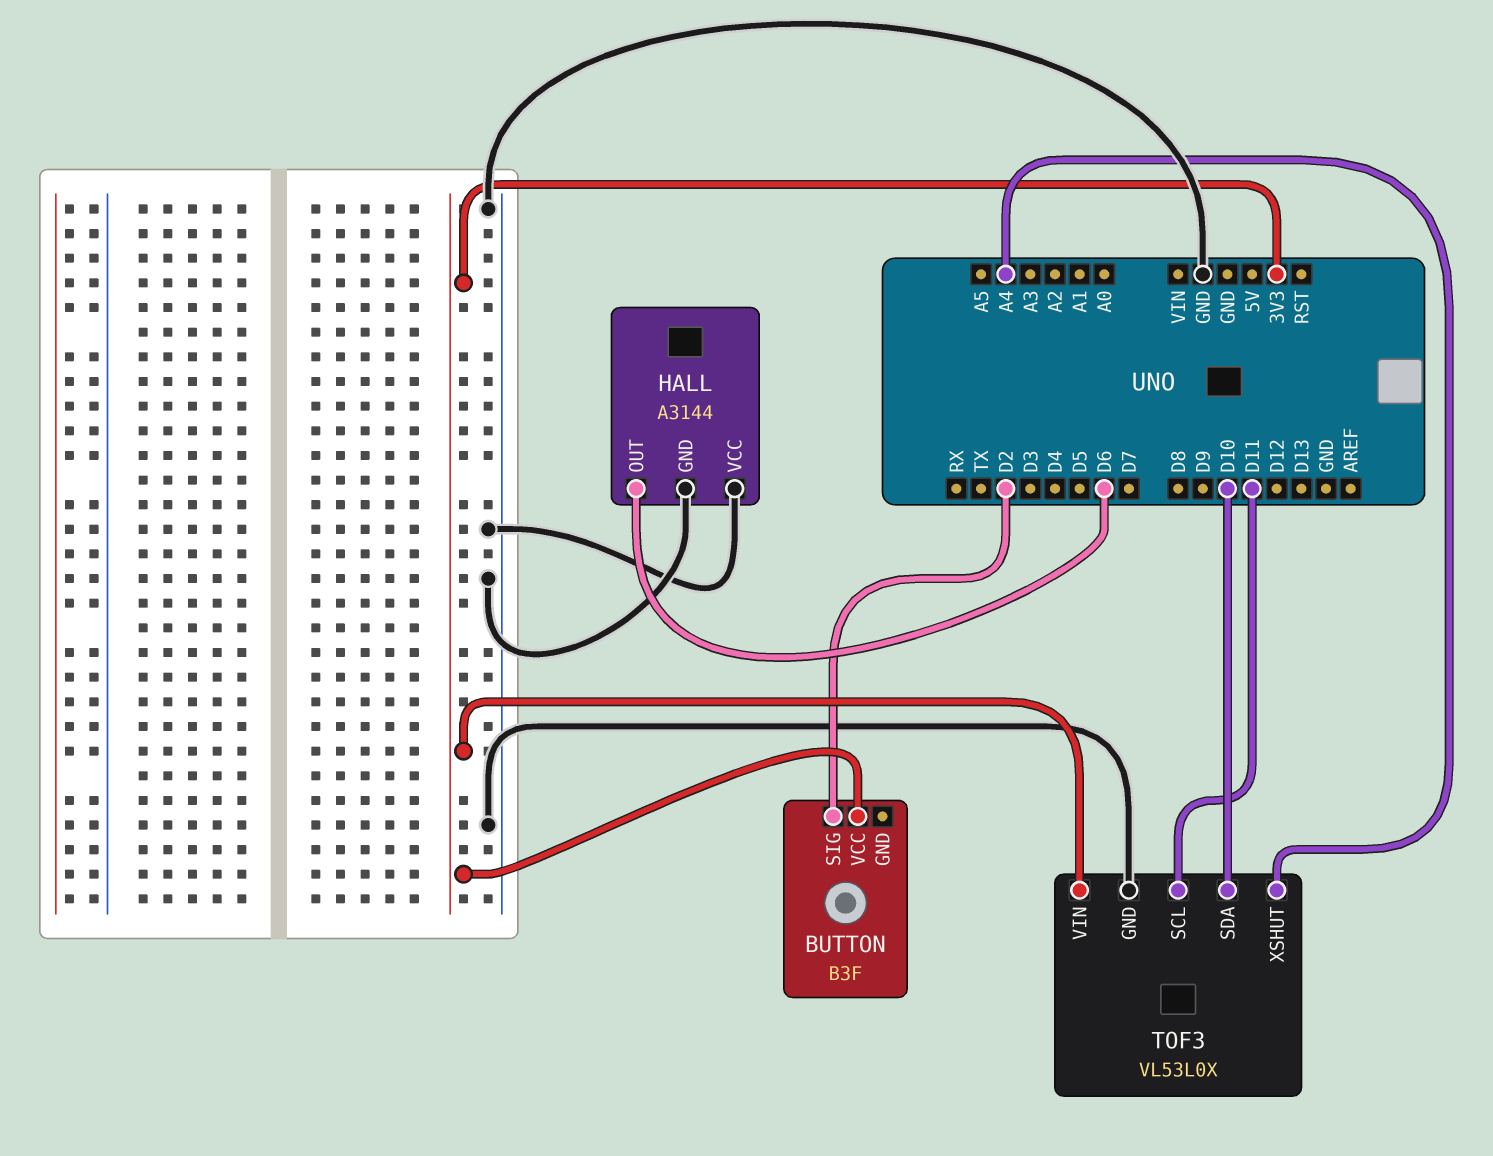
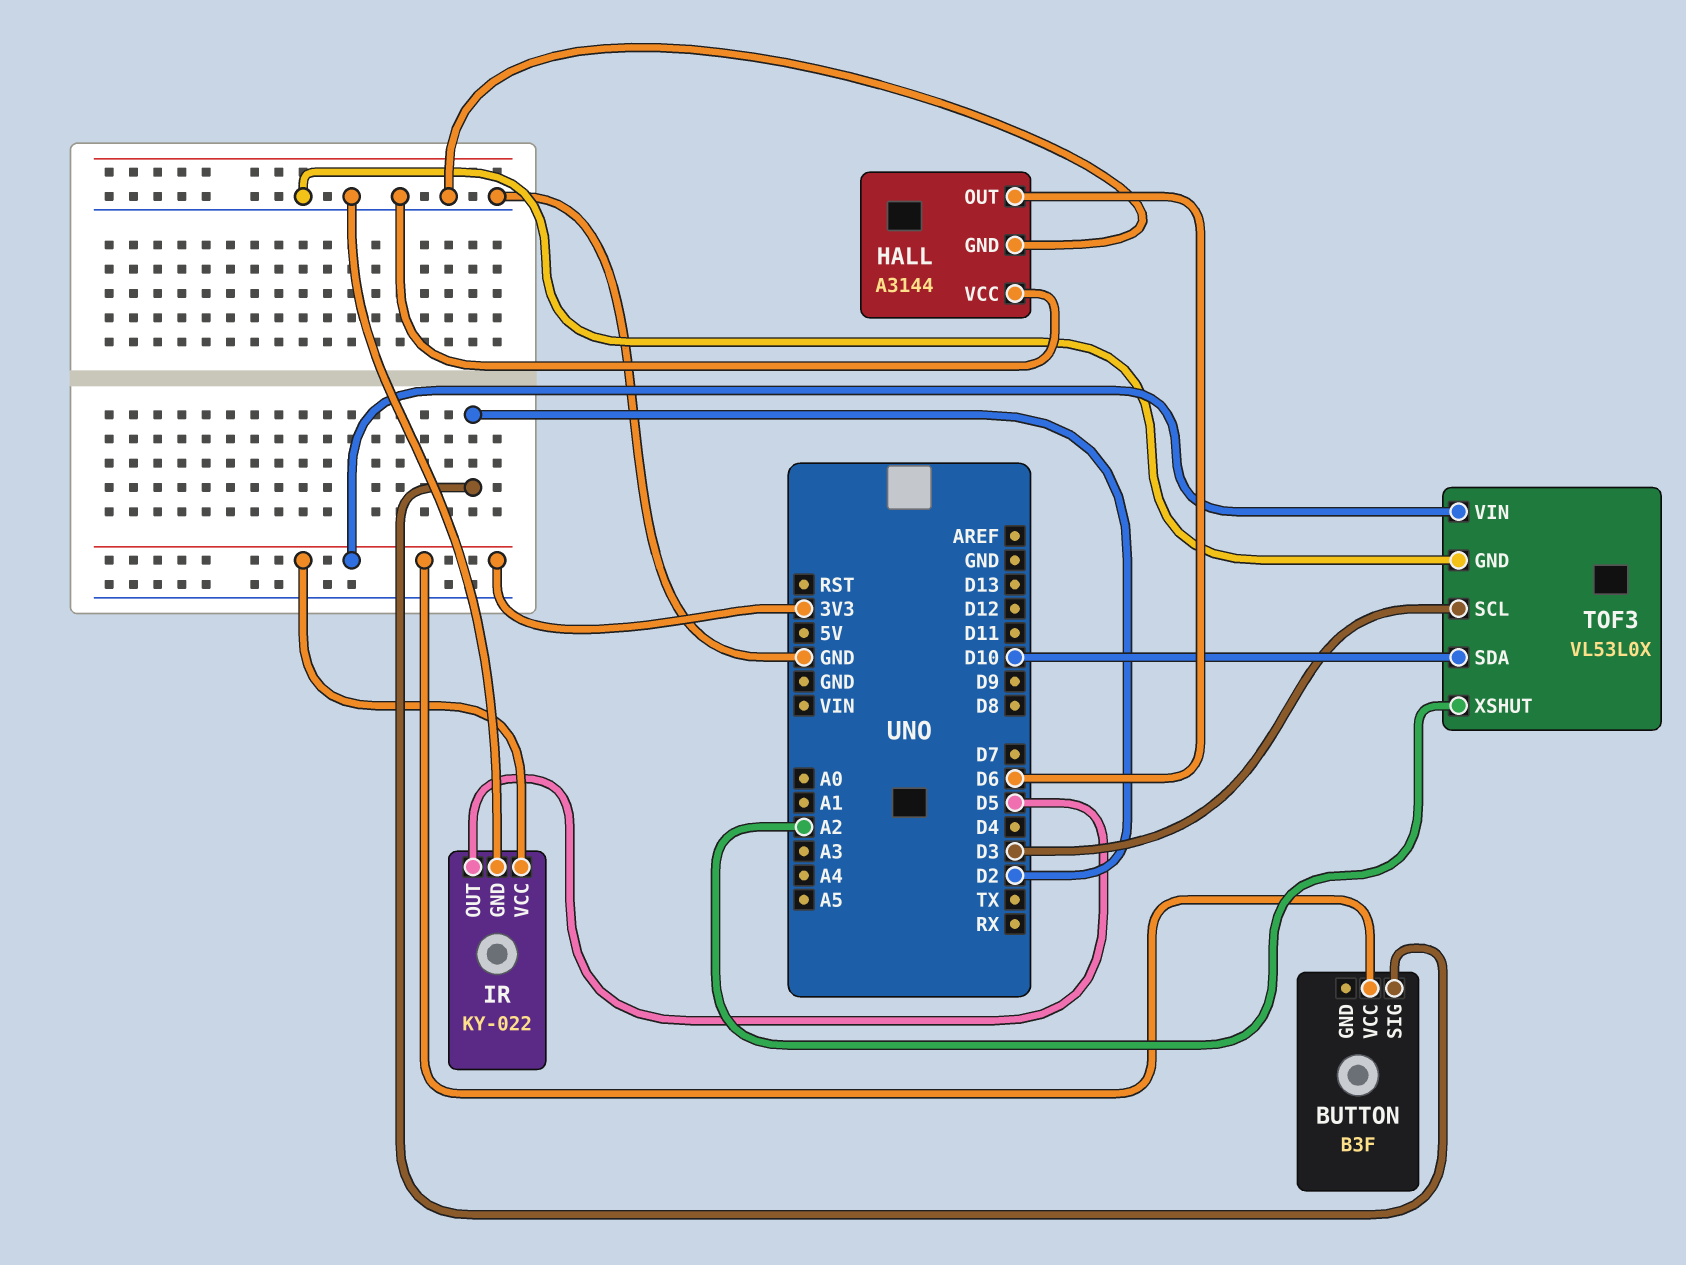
IR: none -> KY-022
IR pin GND: none -> GND
IR pin OUT: none -> D5
IR pin VCC: none -> 3V3
TOF3 pin SCL: D11 -> D3
TOF3 pin XSHUT: A4 -> A2

